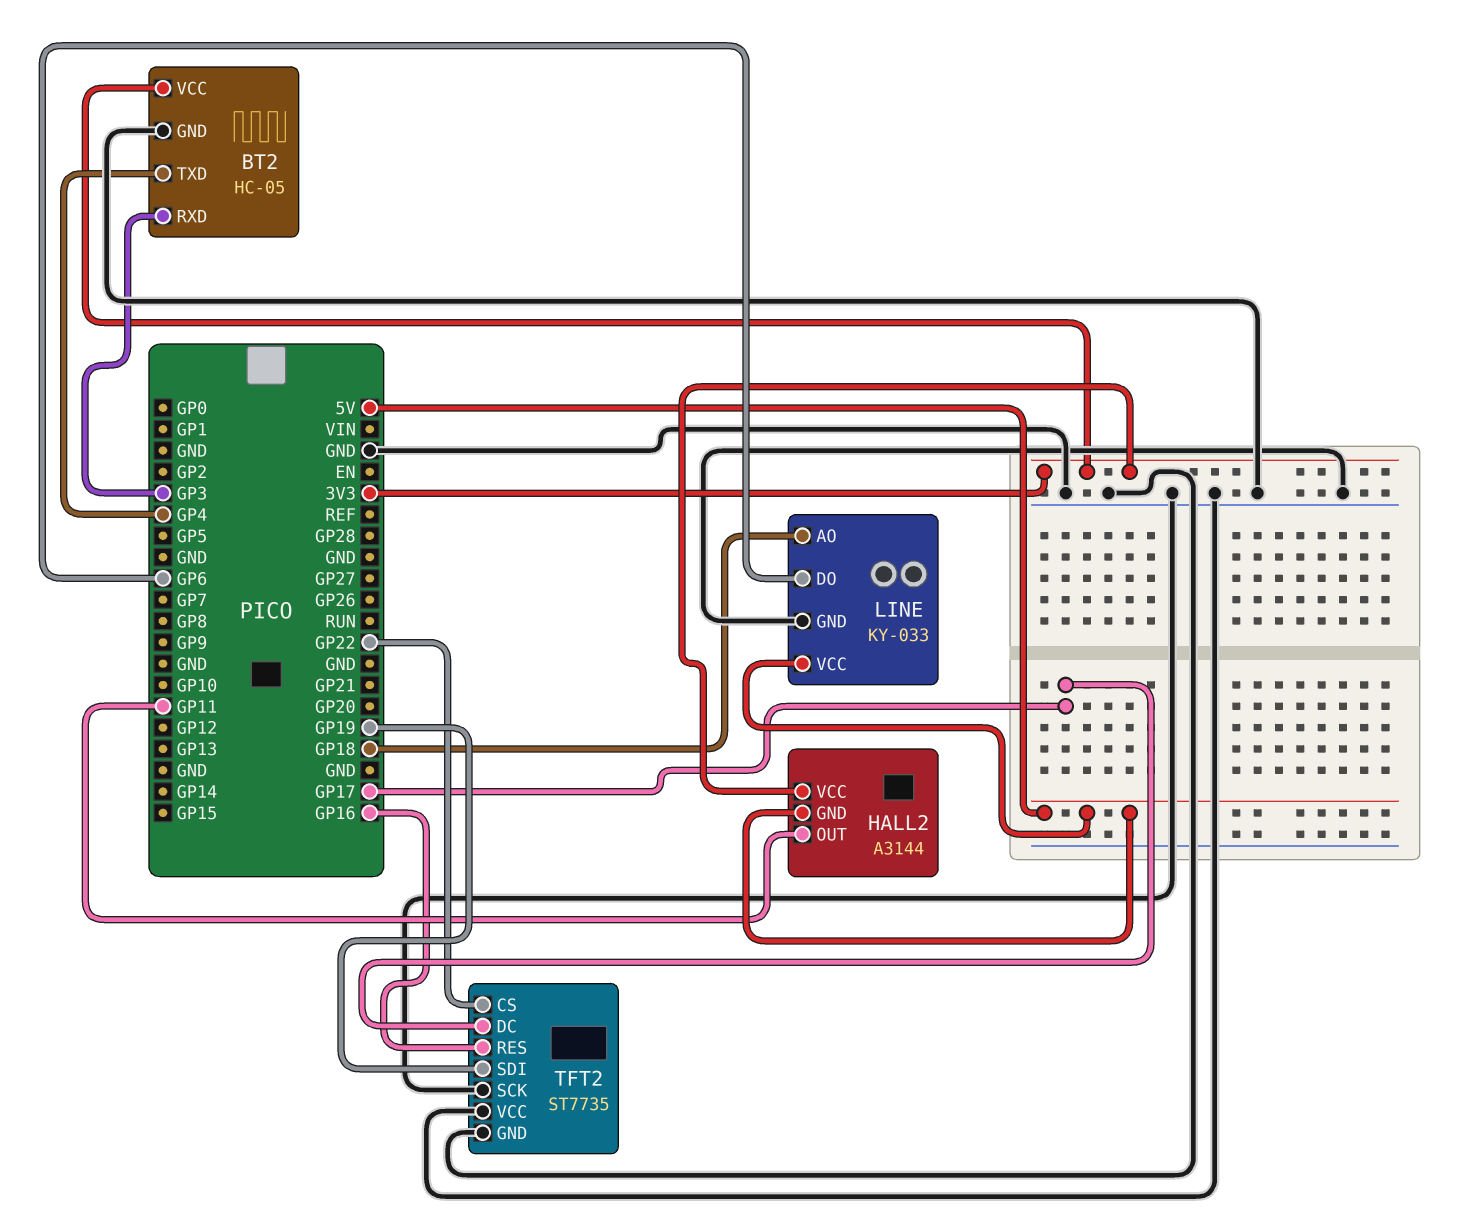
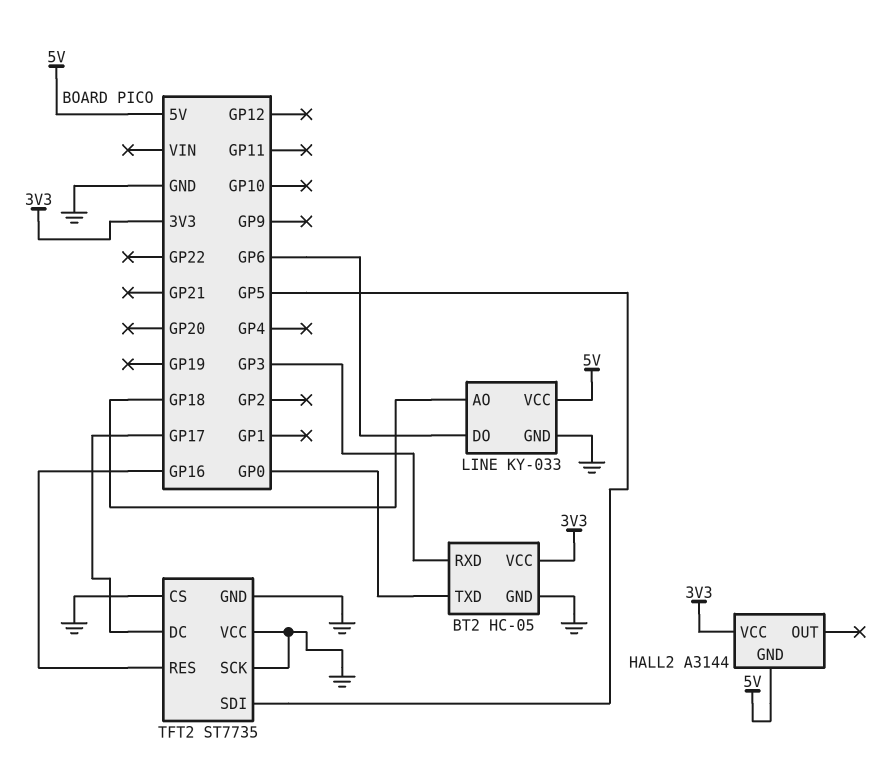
BT2 pin TXD: GP4 -> GP0
HALL2 pin OUT: GP11 -> none
TFT2 pin CS: GP22 -> GND
TFT2 pin SDI: GP19 -> GP5

